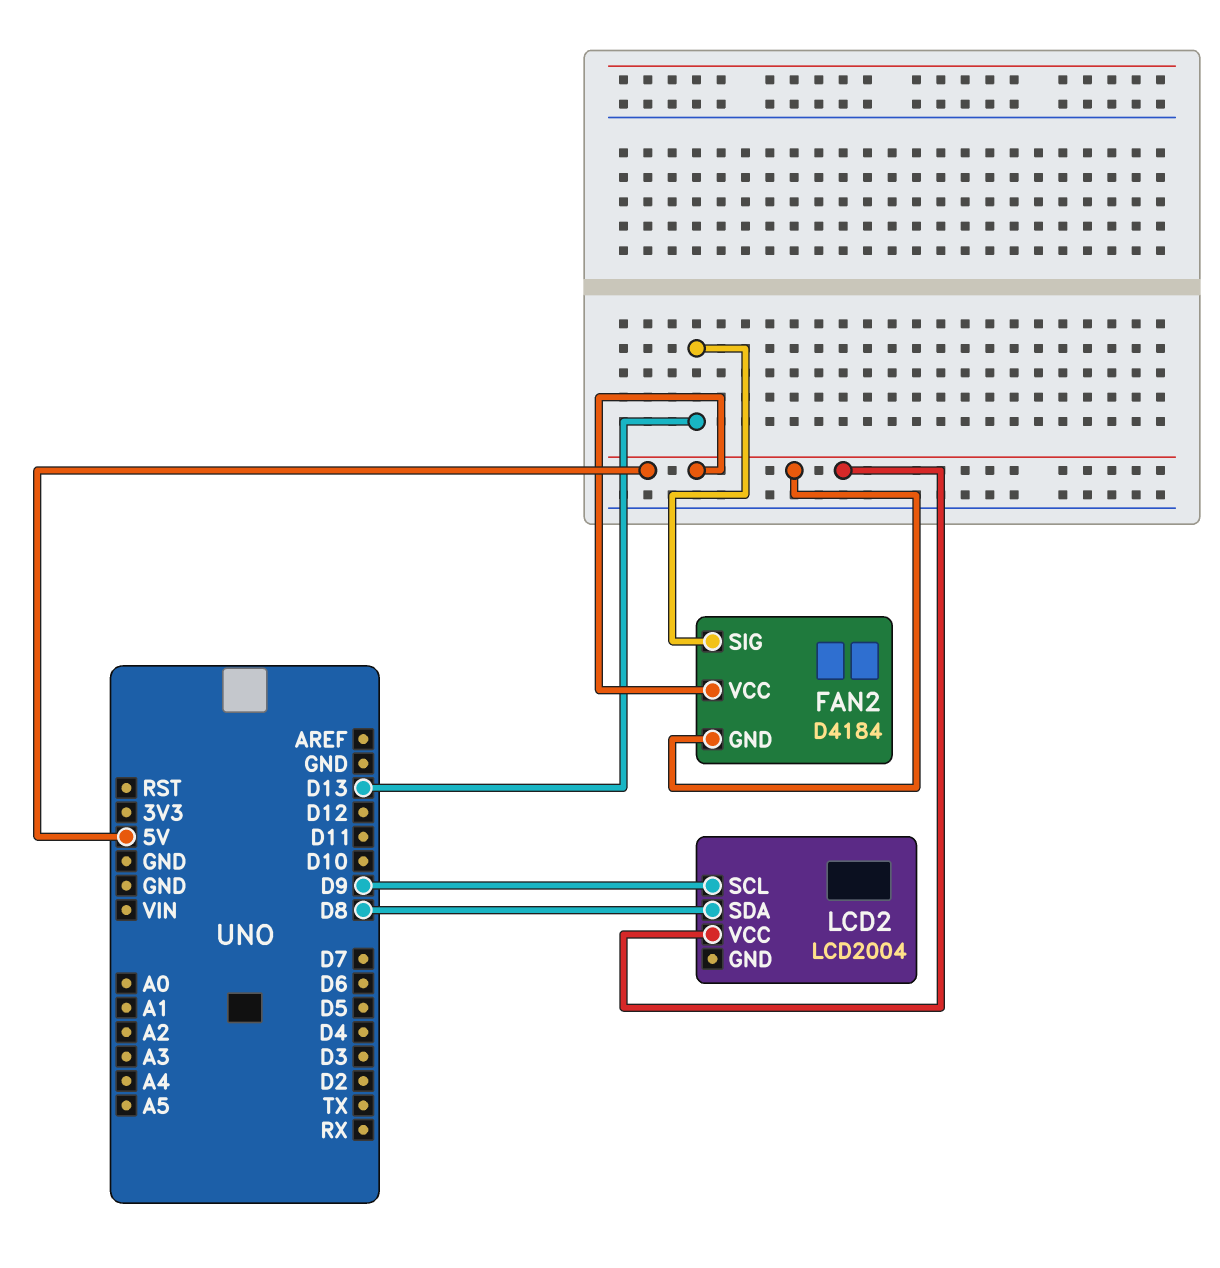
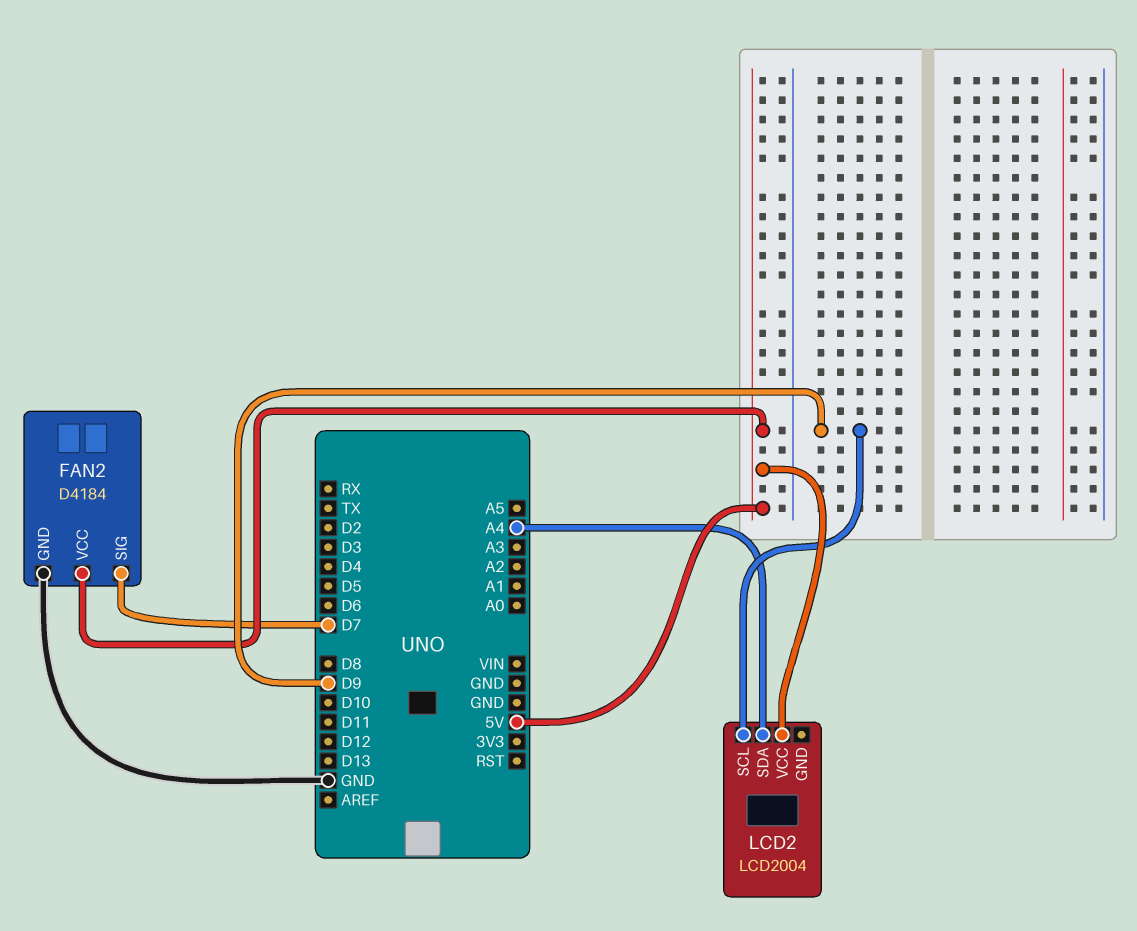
FAN2 pin GND: 5V -> GND
FAN2 pin SIG: D13 -> D7
LCD2 pin SDA: D8 -> A4

